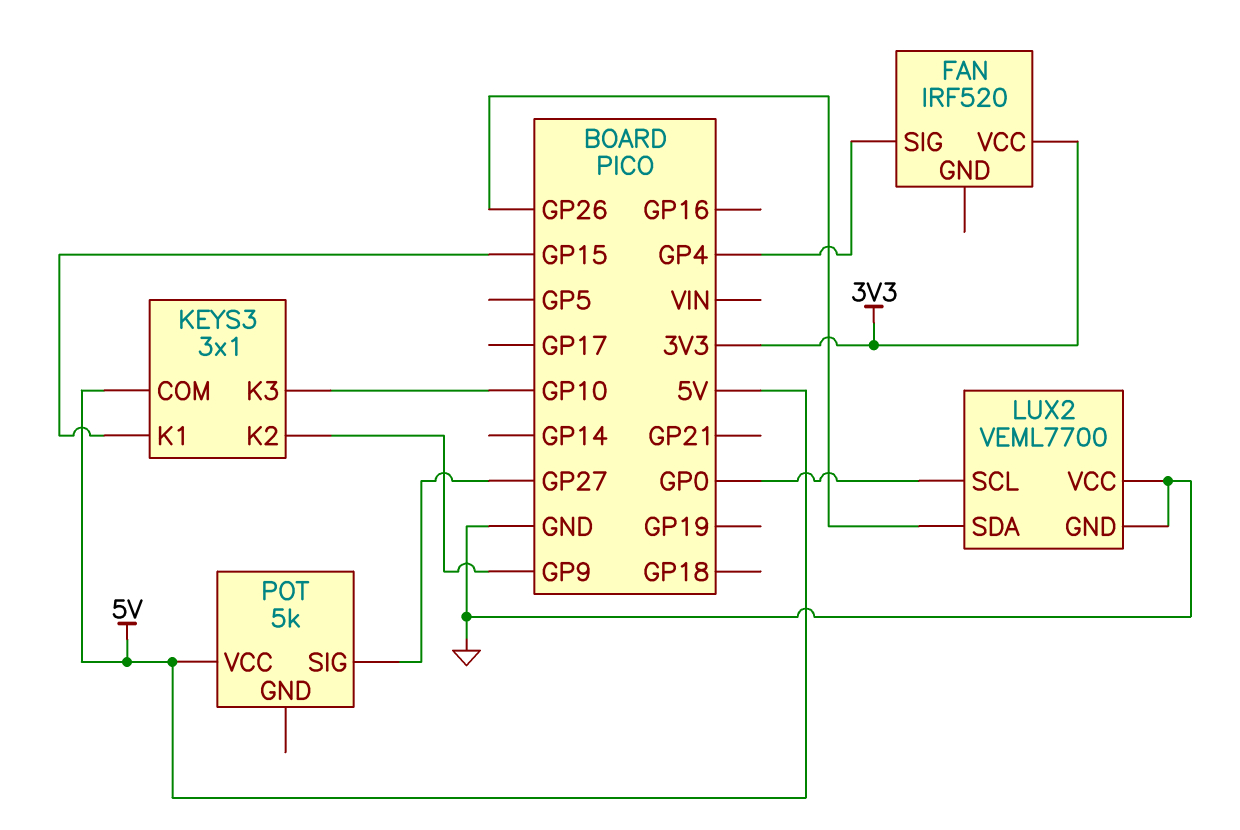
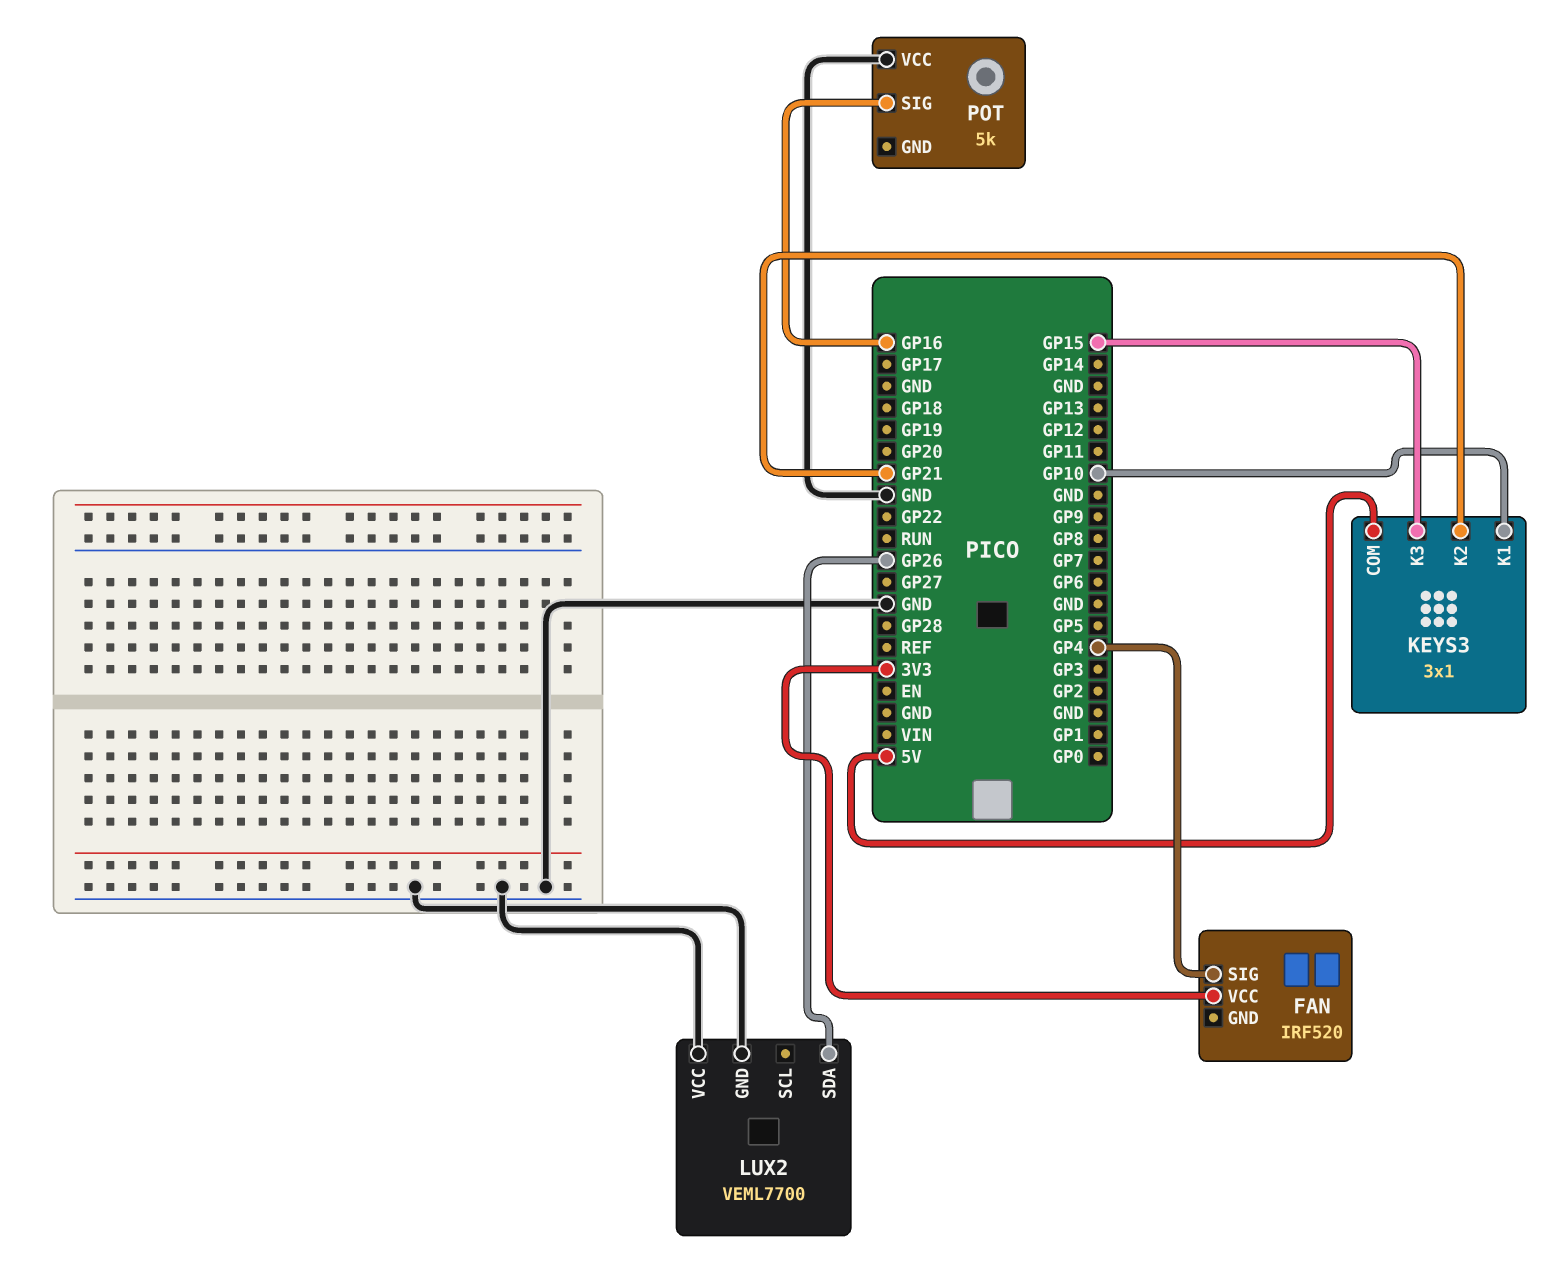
KEYS3 pin K1: GP15 -> GP10
KEYS3 pin K2: GP9 -> GP21
KEYS3 pin K3: GP10 -> GP15
LUX2 pin SCL: GP0 -> none
POT pin SIG: GP27 -> GP16
POT pin VCC: 5V -> GND

